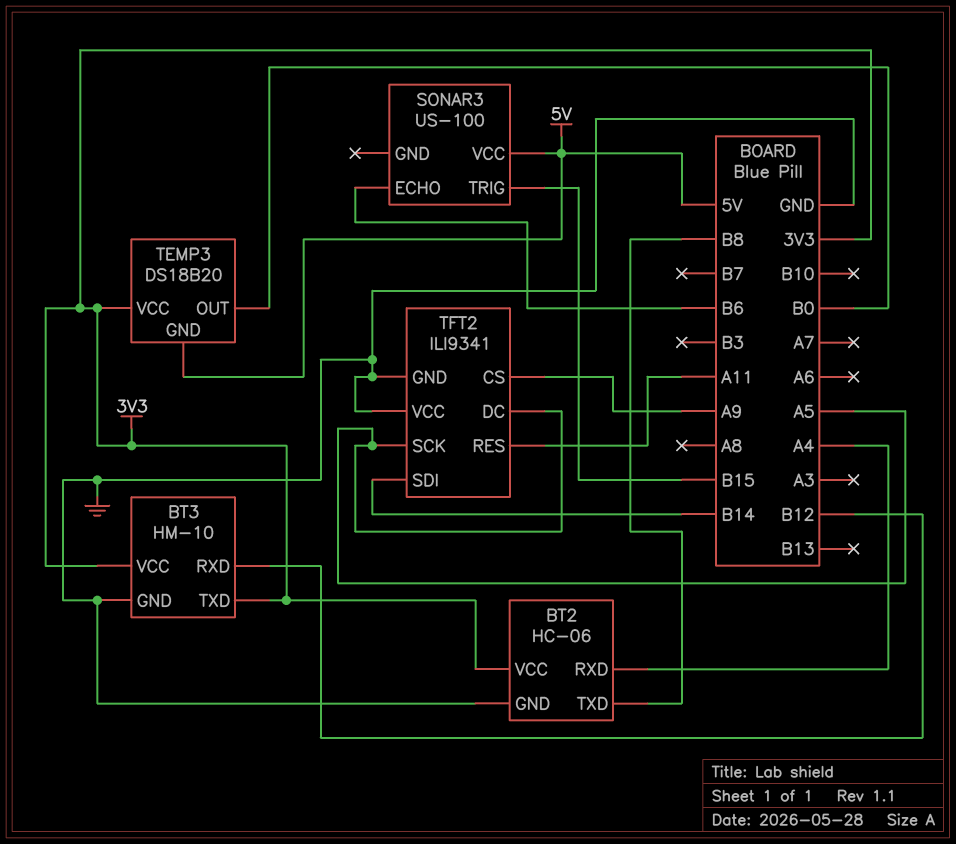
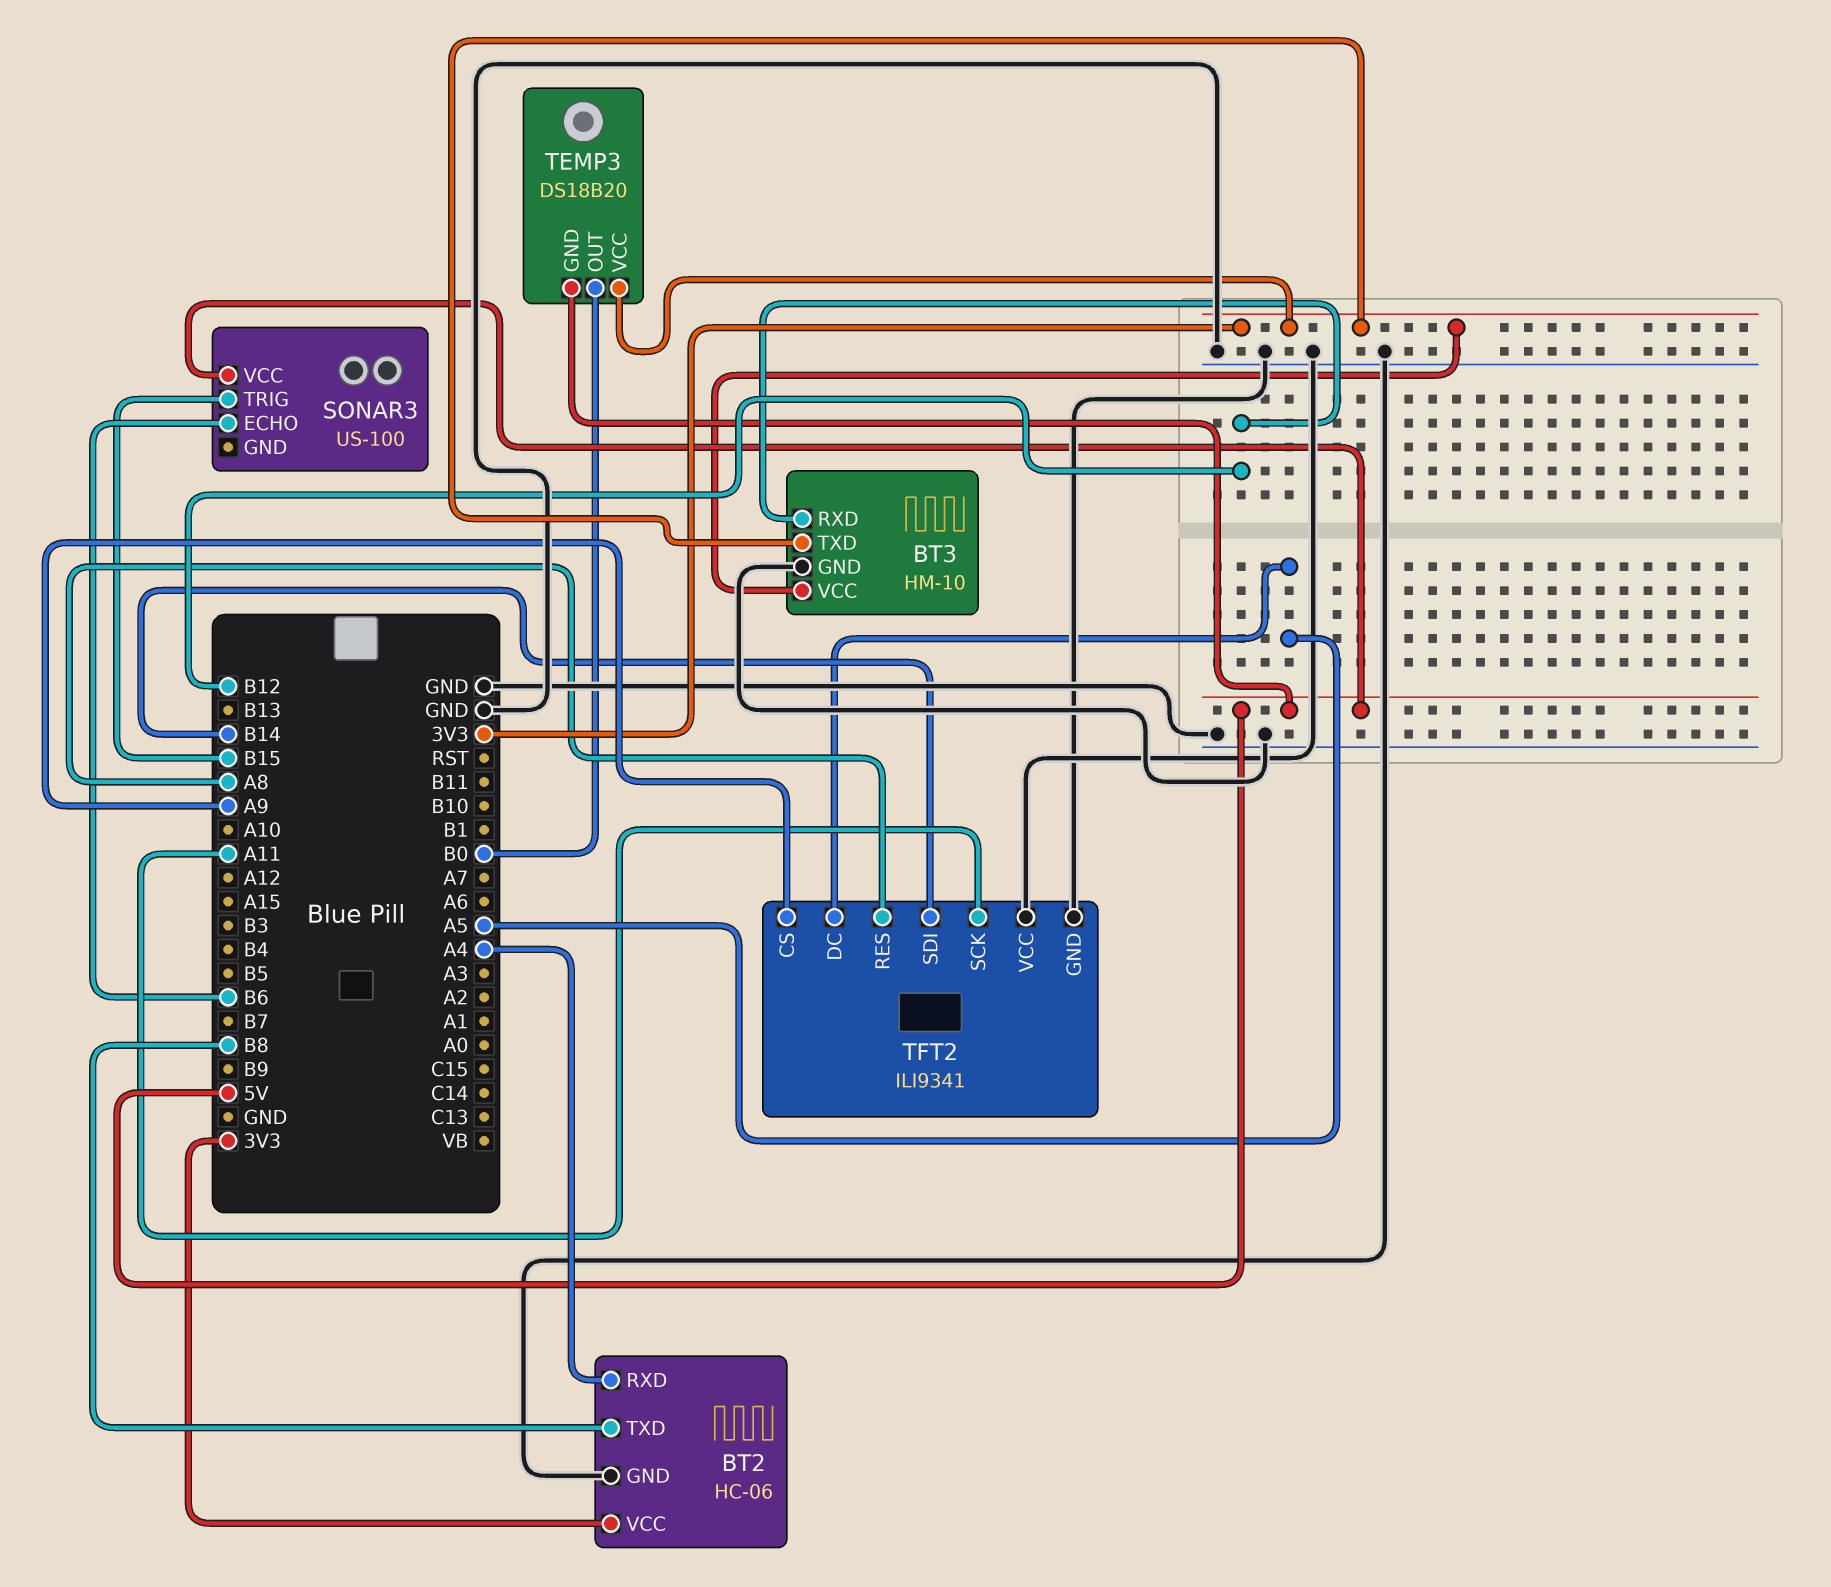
TFT2 pin RES: A11 -> A8
TFT2 pin SCK: A5 -> A11

